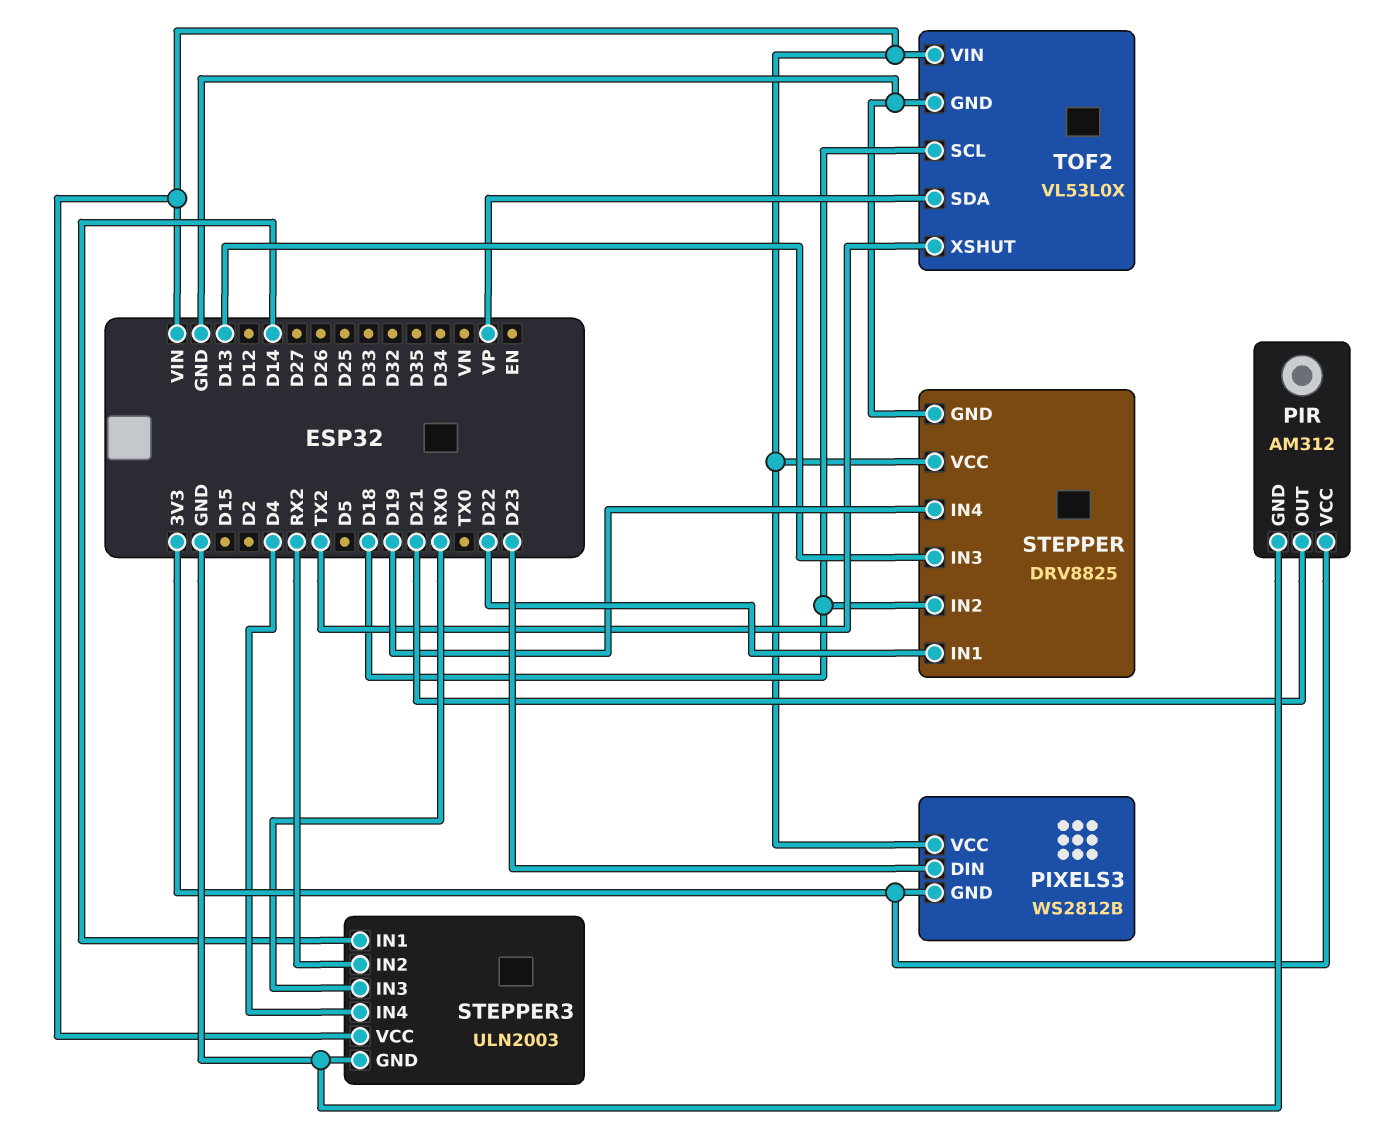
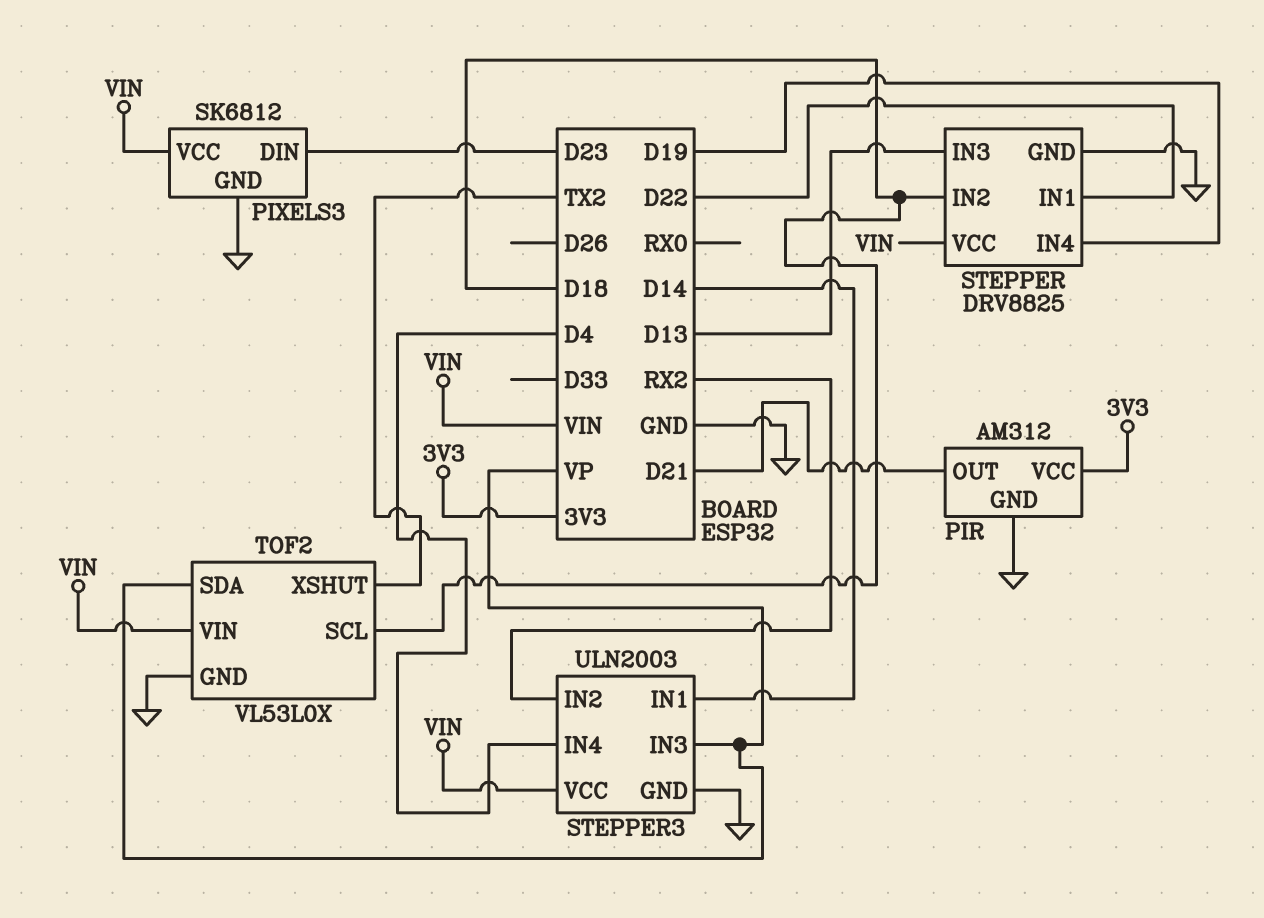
PIXELS3: WS2812B -> SK6812
PIXELS3 pin GND: 3V3 -> GND
STEPPER3 pin IN3: RX0 -> VP

